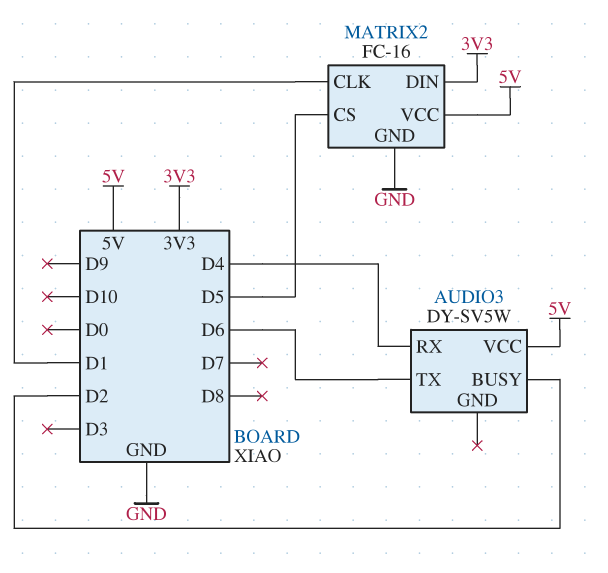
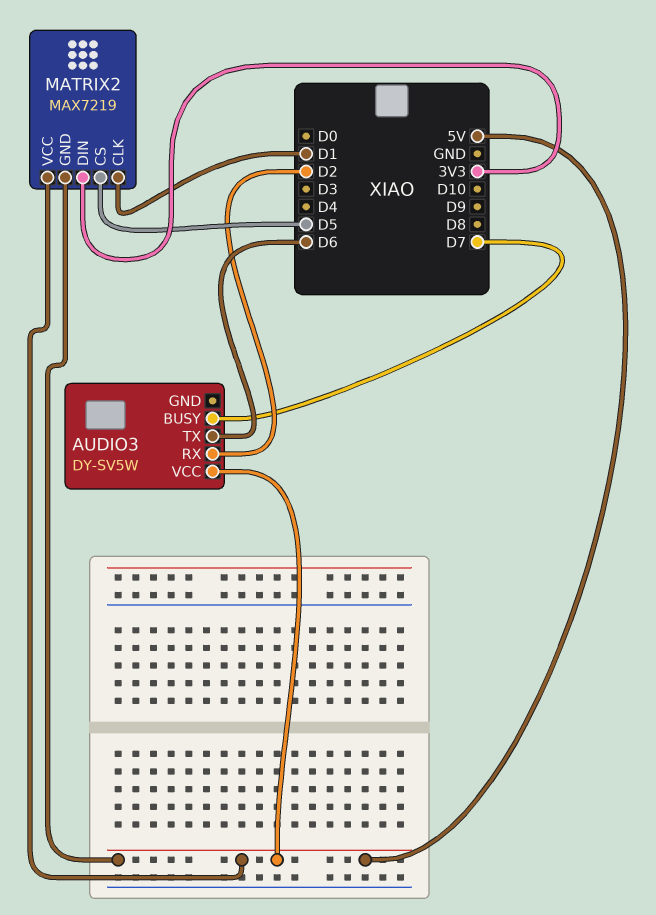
AUDIO3 pin BUSY: D2 -> D7
AUDIO3 pin RX: D4 -> D2
MATRIX2: FC-16 -> MAX7219
MATRIX2 pin GND: GND -> 5V

